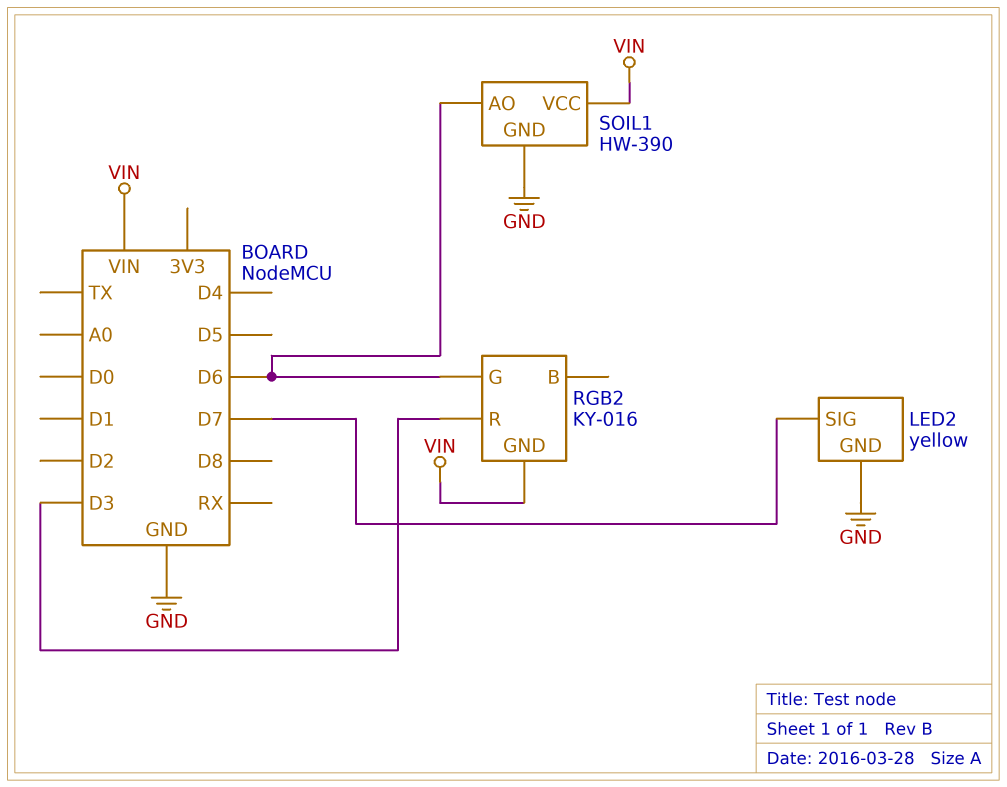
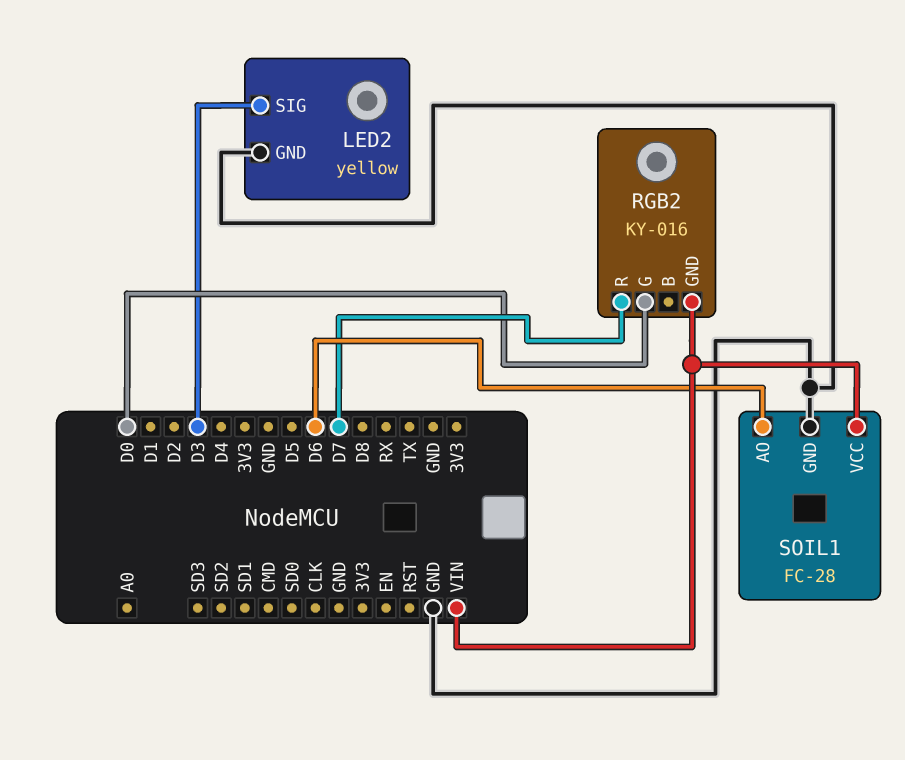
LED2 pin SIG: D7 -> D3
RGB2 pin G: D6 -> D0
RGB2 pin R: D3 -> D7
SOIL1: HW-390 -> FC-28

